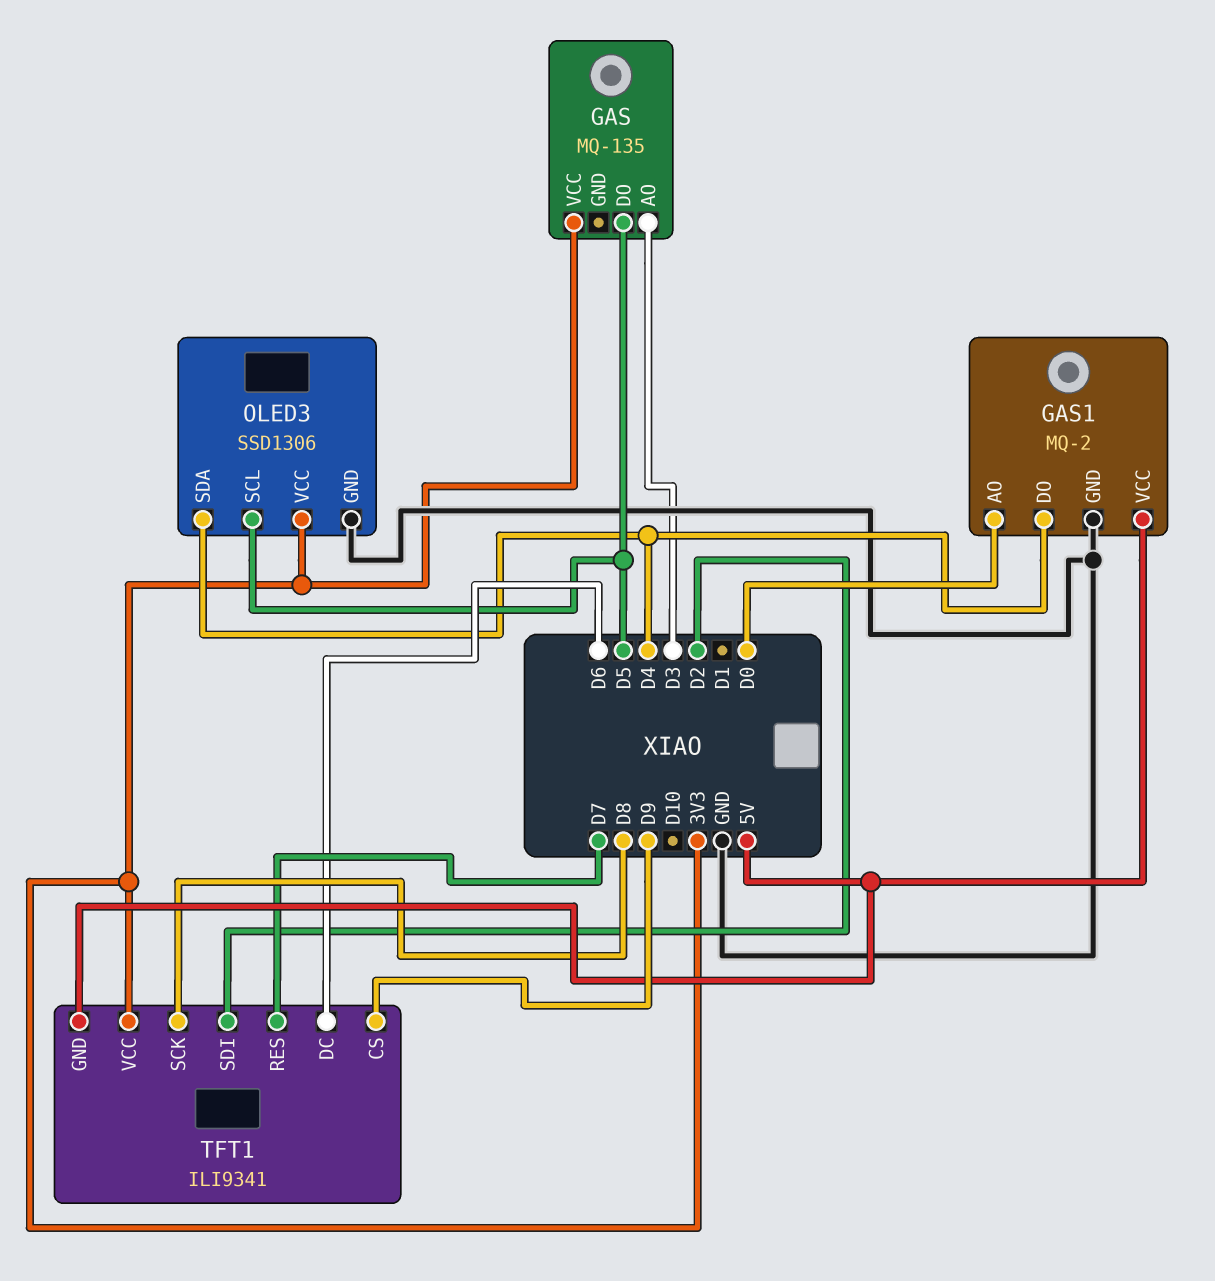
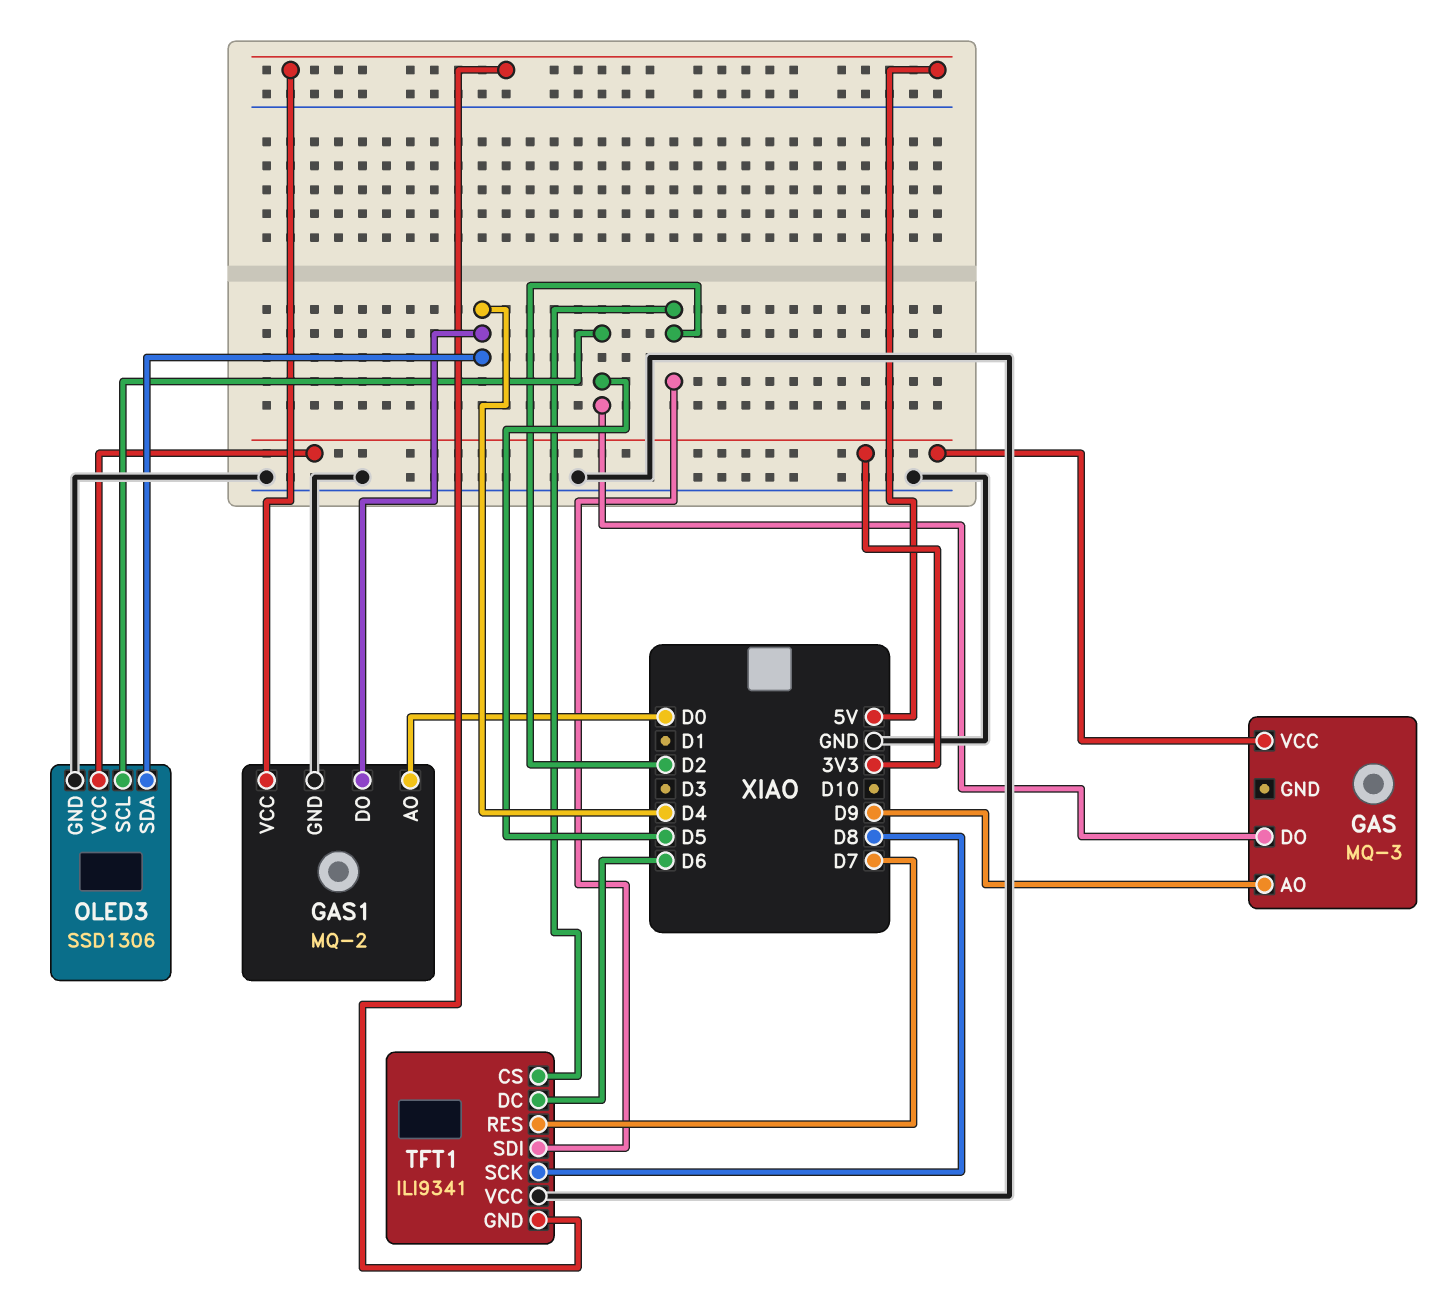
GAS: MQ-135 -> MQ-3
GAS pin AO: D3 -> D9
TFT1 pin CS: D9 -> D2
TFT1 pin VCC: 3V3 -> GND

